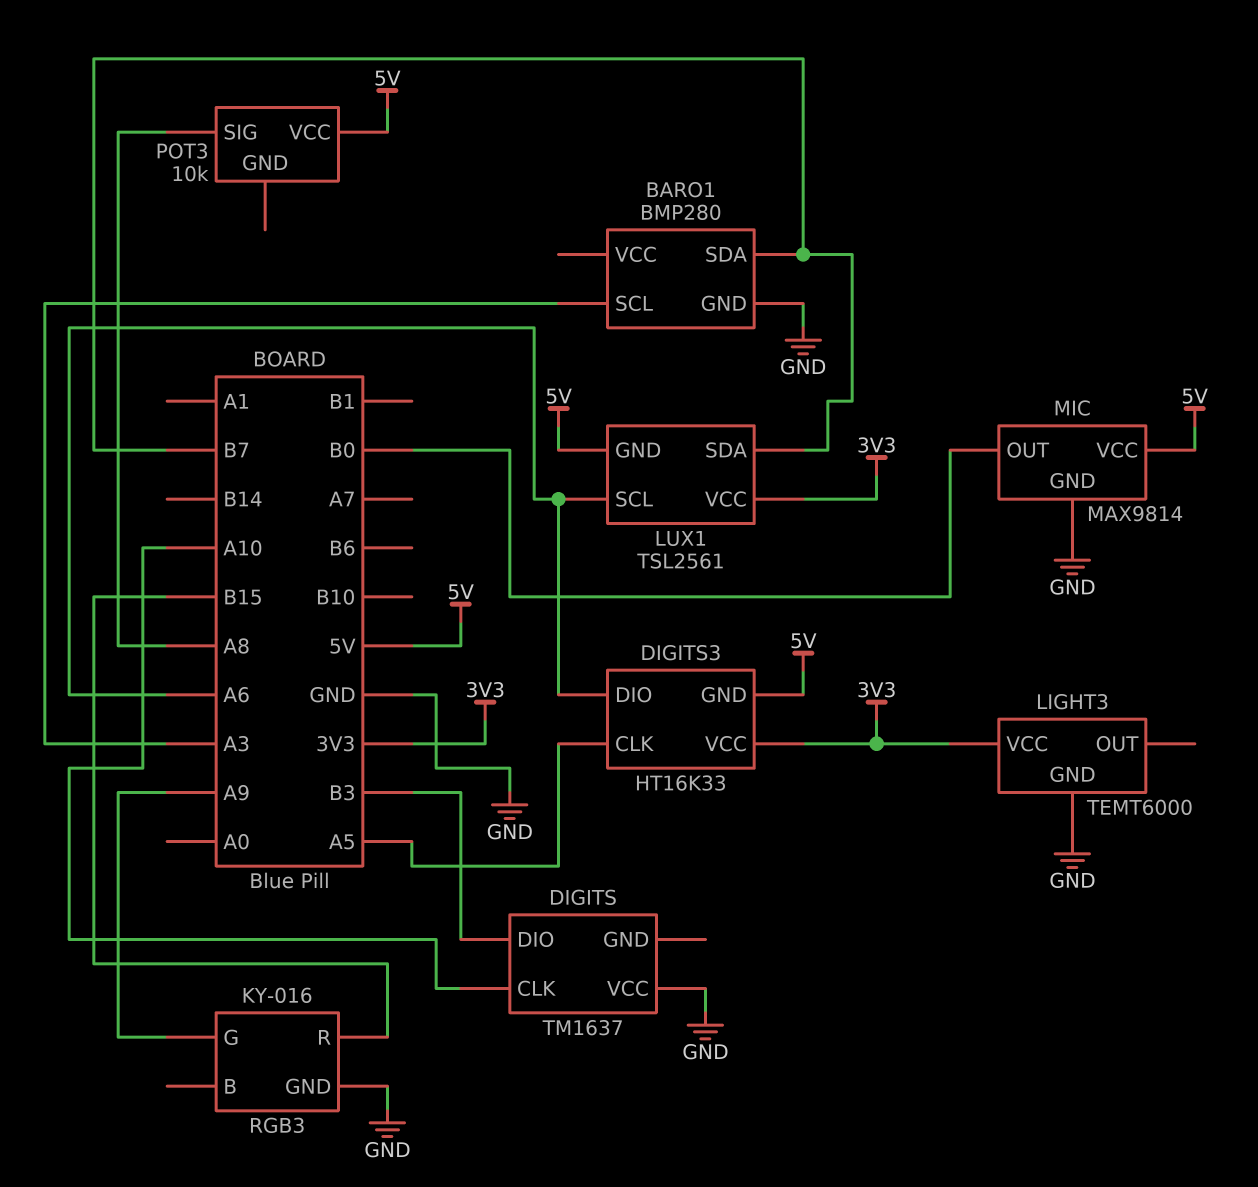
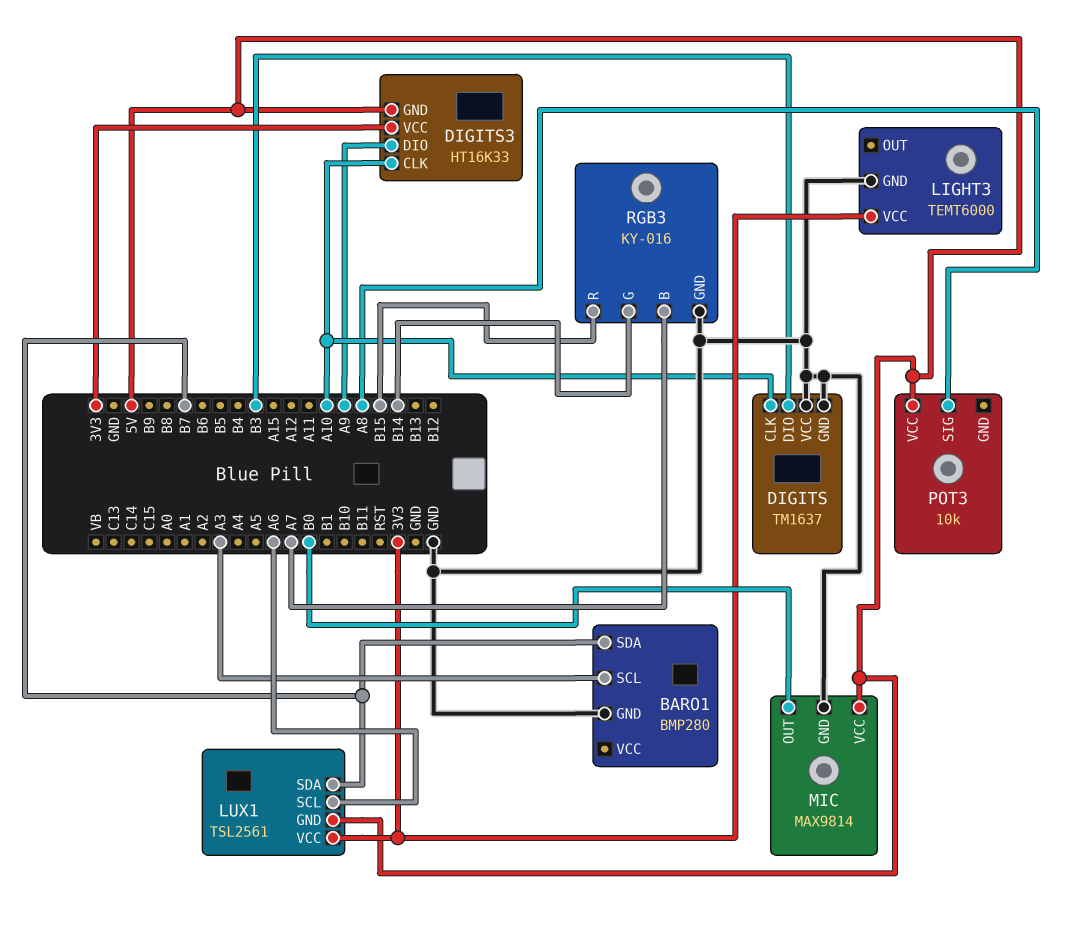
DIGITS pin GND: none -> GND
DIGITS3 pin CLK: A5 -> A10
DIGITS3 pin DIO: A6 -> A9
RGB3 pin B: none -> A7
RGB3 pin G: A9 -> B14

